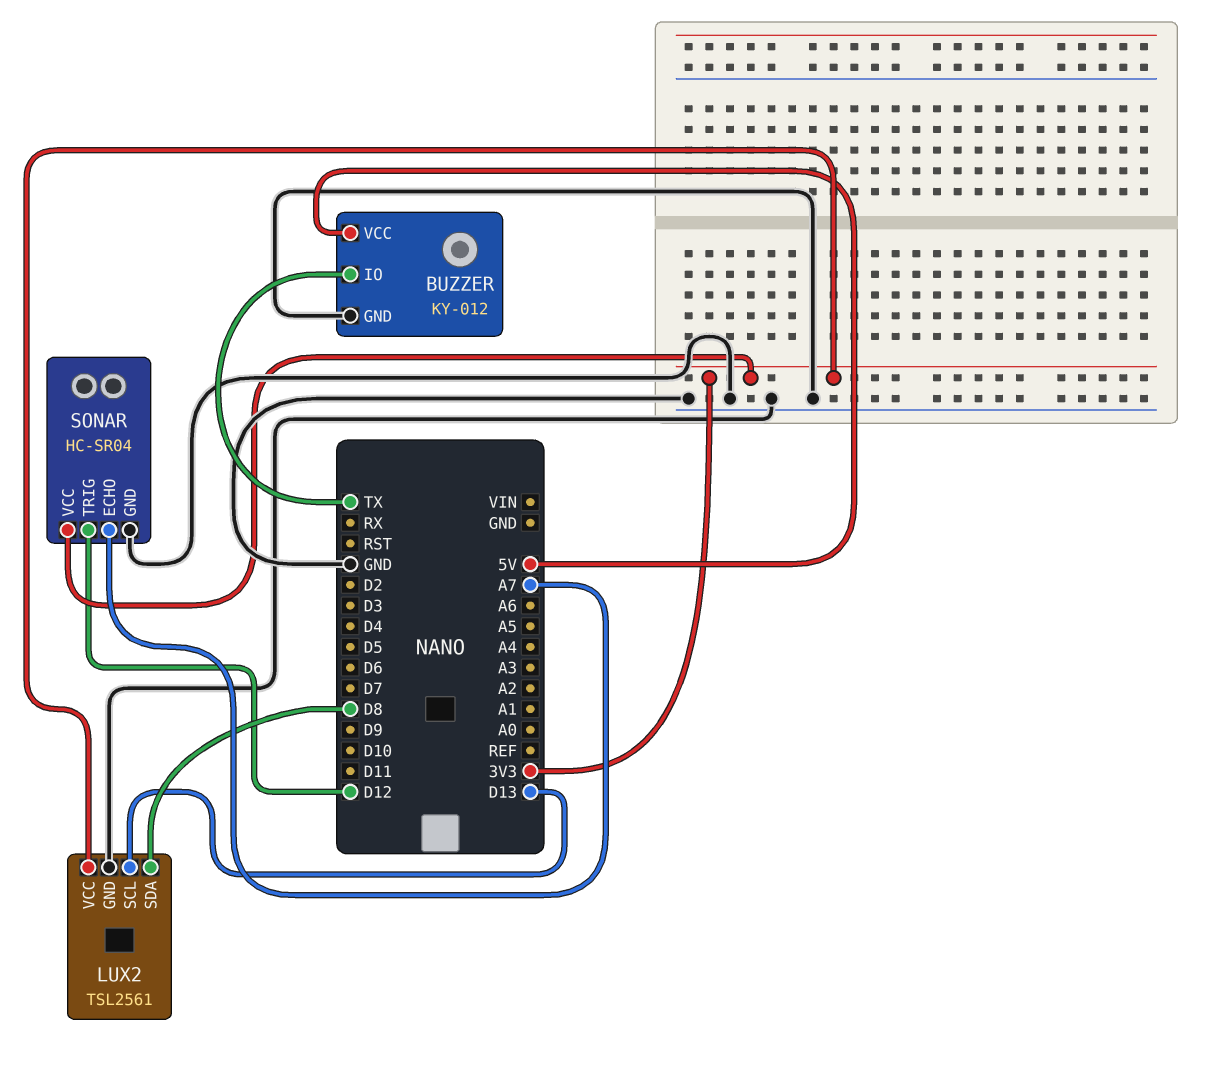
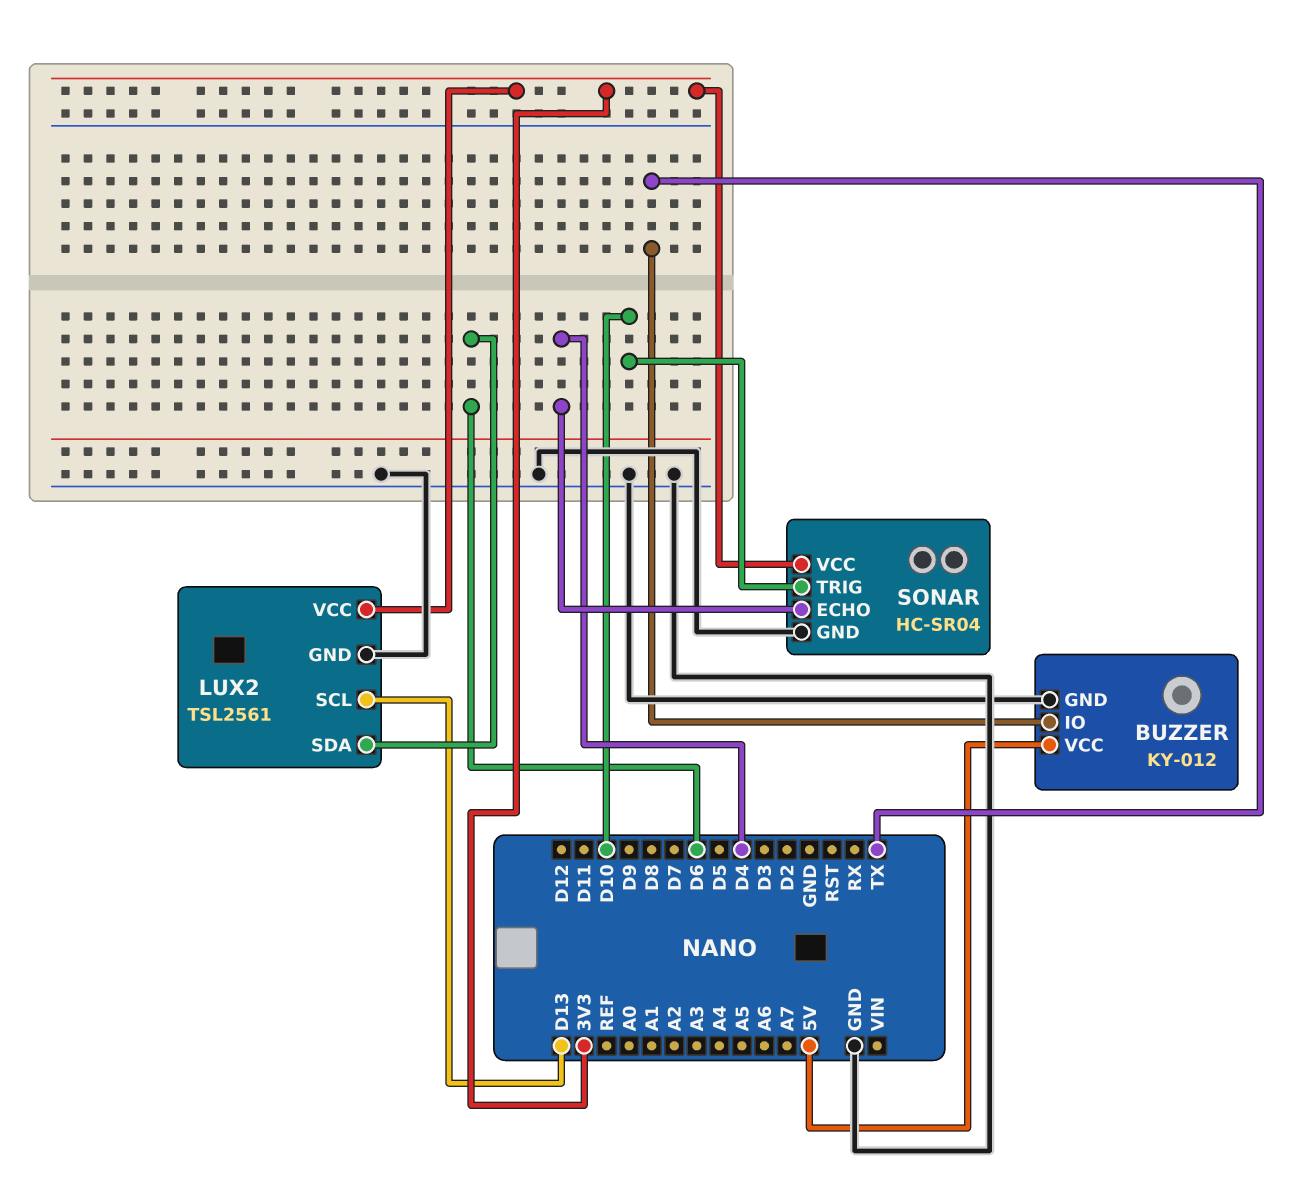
LUX2 pin SDA: D8 -> D6
SONAR pin ECHO: A7 -> D4
SONAR pin TRIG: D12 -> D10

